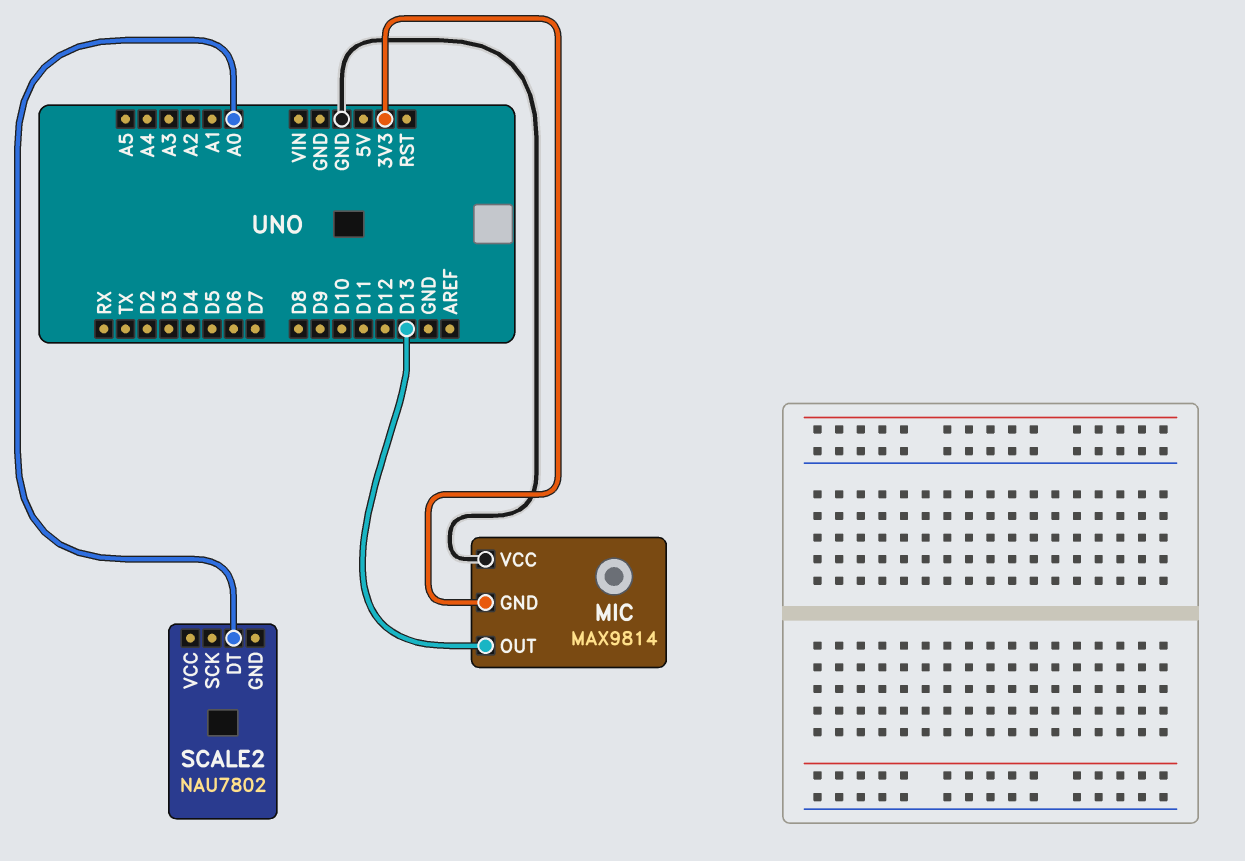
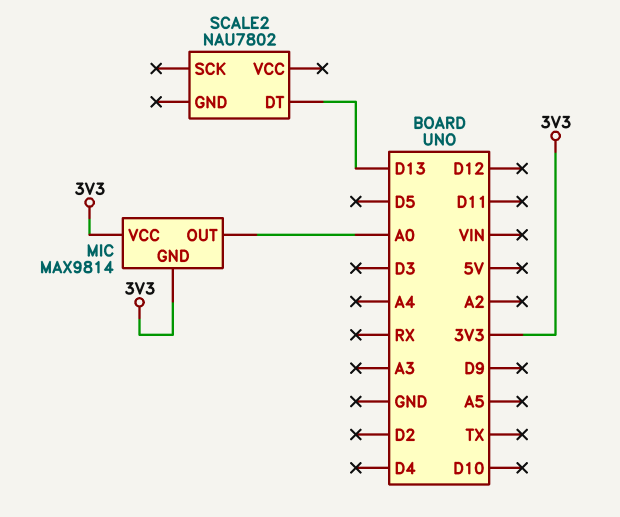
MIC pin OUT: D13 -> A0
MIC pin VCC: GND -> 3V3
SCALE2 pin DT: A0 -> D13

